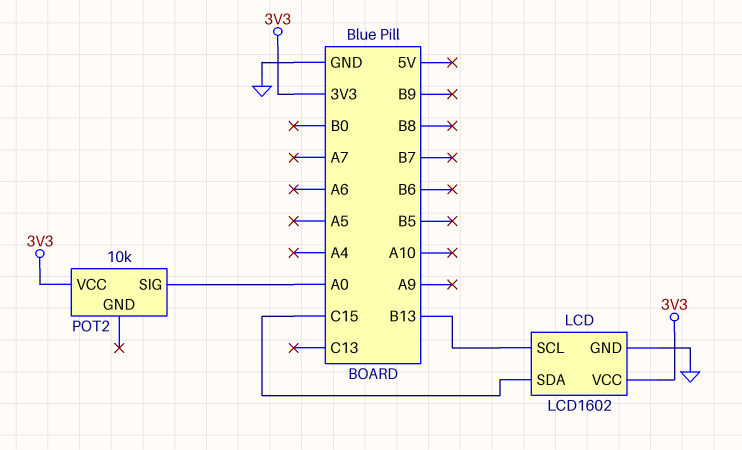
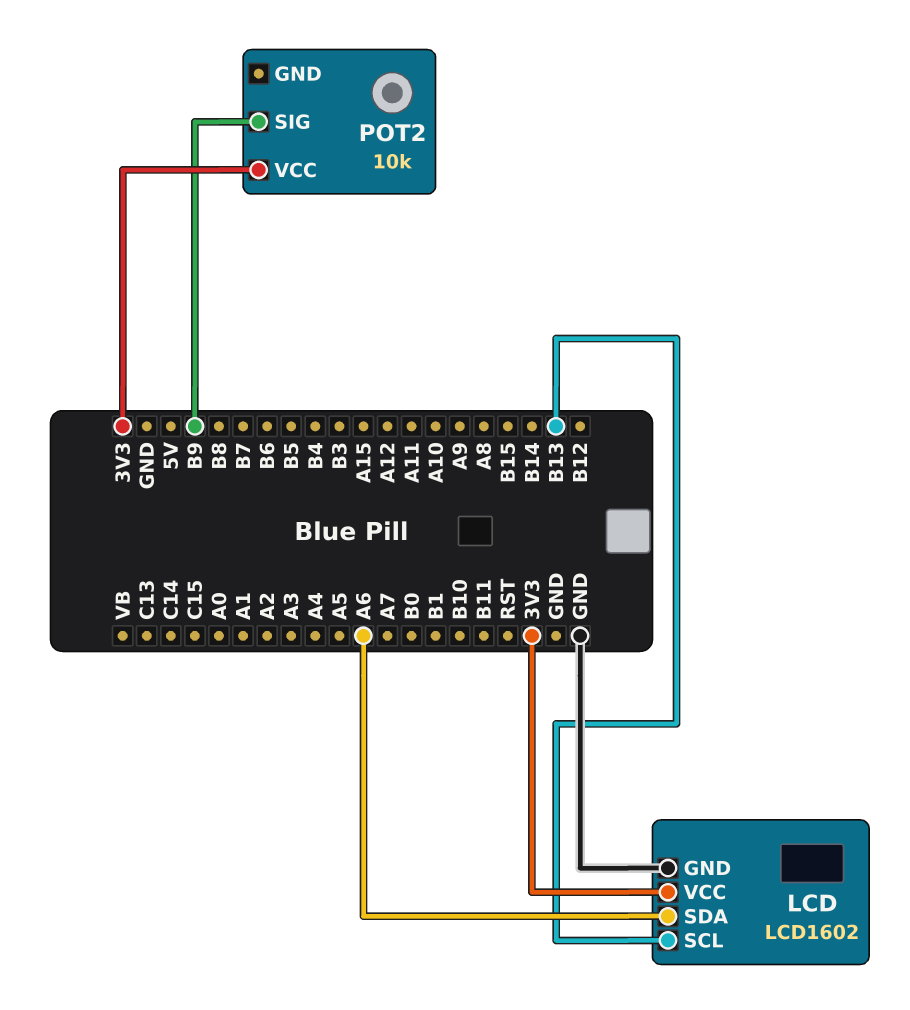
LCD pin SDA: C15 -> A6
POT2 pin SIG: A0 -> B9

